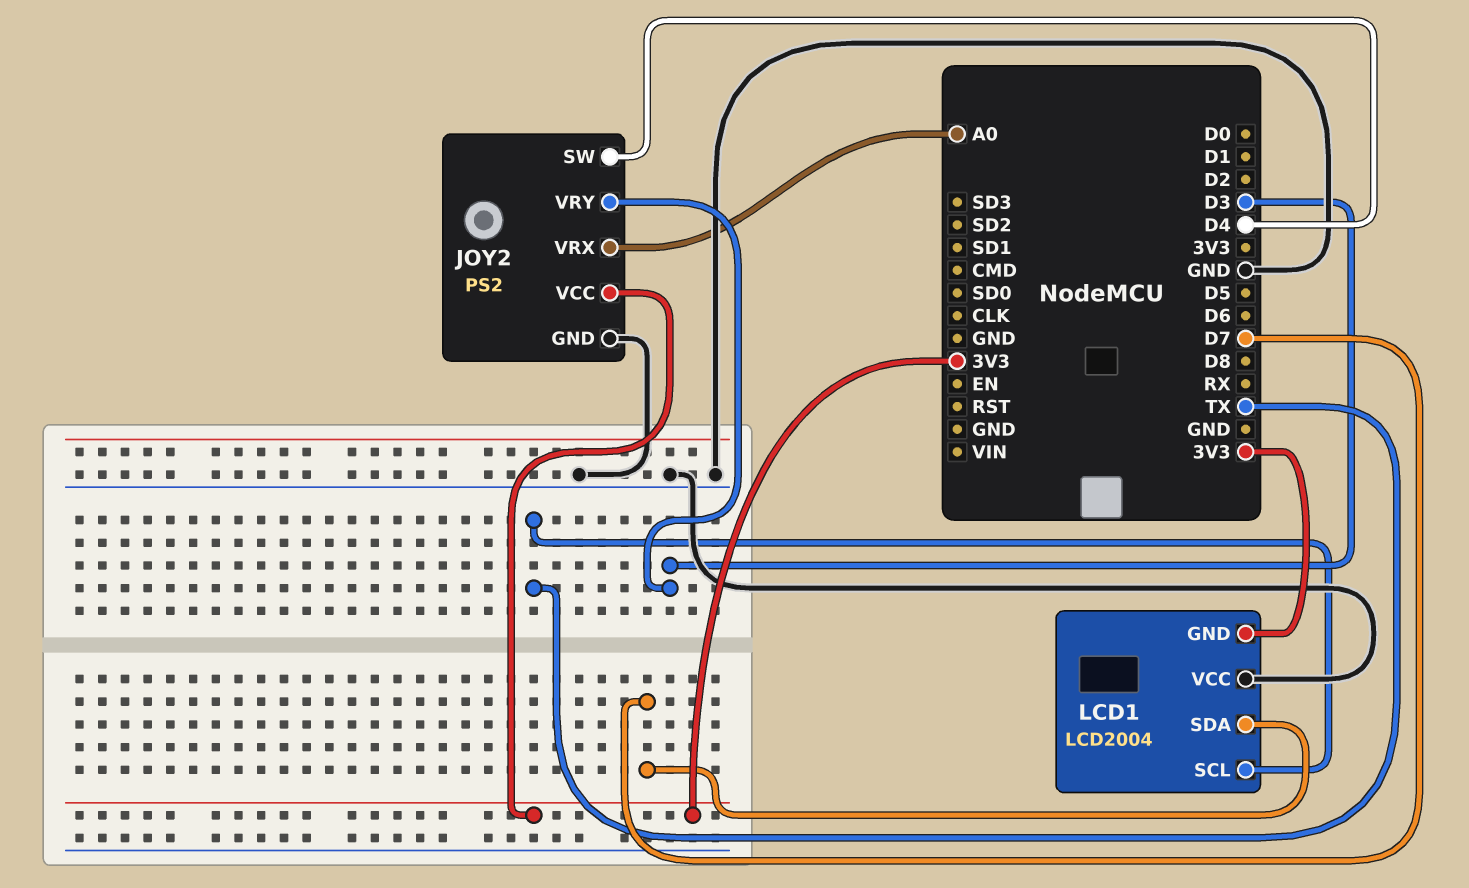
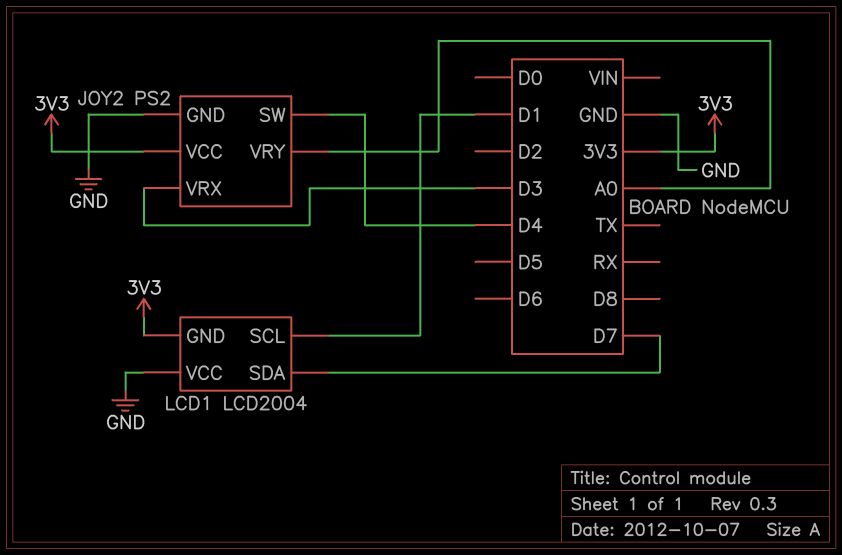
JOY2 pin VRX: A0 -> D3
JOY2 pin VRY: D3 -> A0
LCD1 pin SCL: TX -> D1

